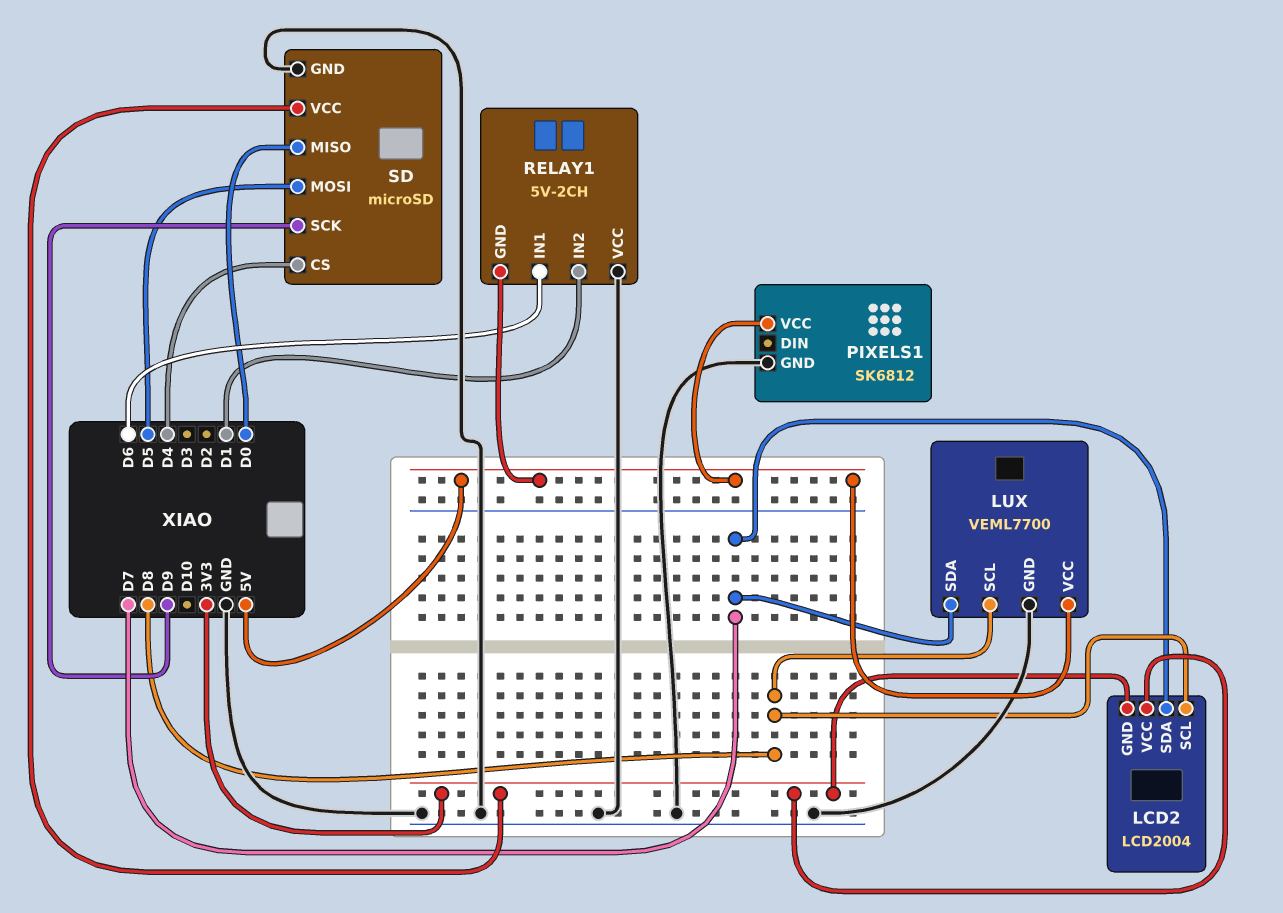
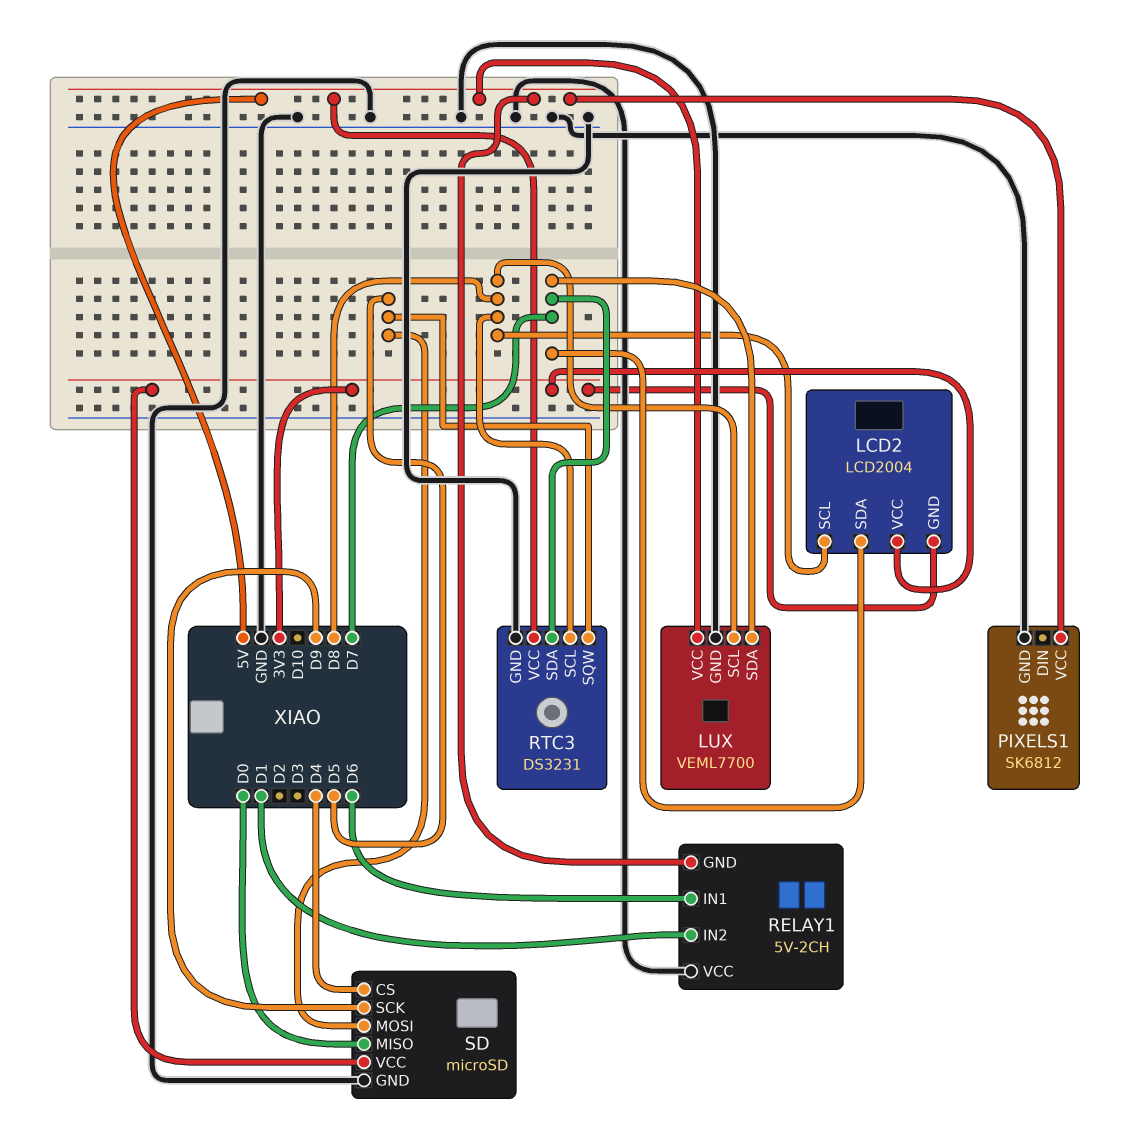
RTC3: none -> DS3231
RTC3 pin GND: none -> GND
RTC3 pin SCL: none -> D8
RTC3 pin SDA: none -> D7
RTC3 pin SQW: none -> D5
RTC3 pin VCC: none -> 5V

